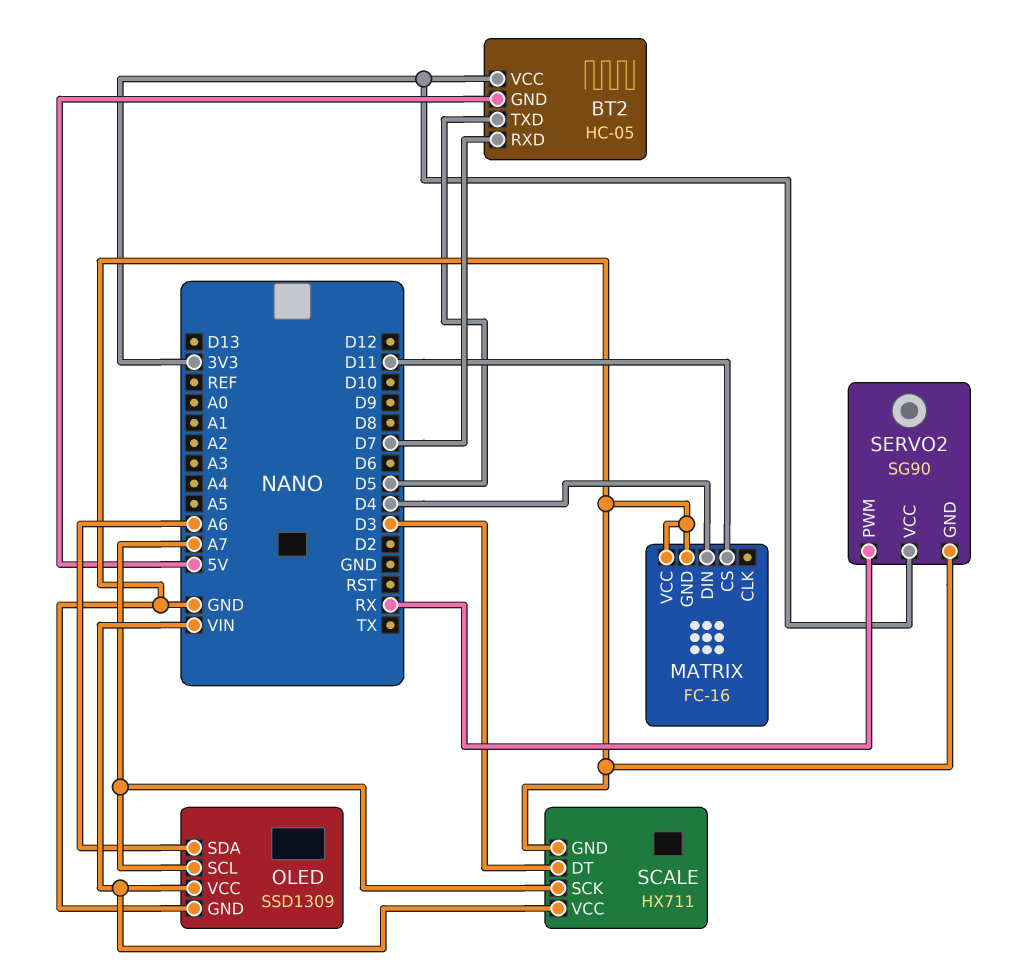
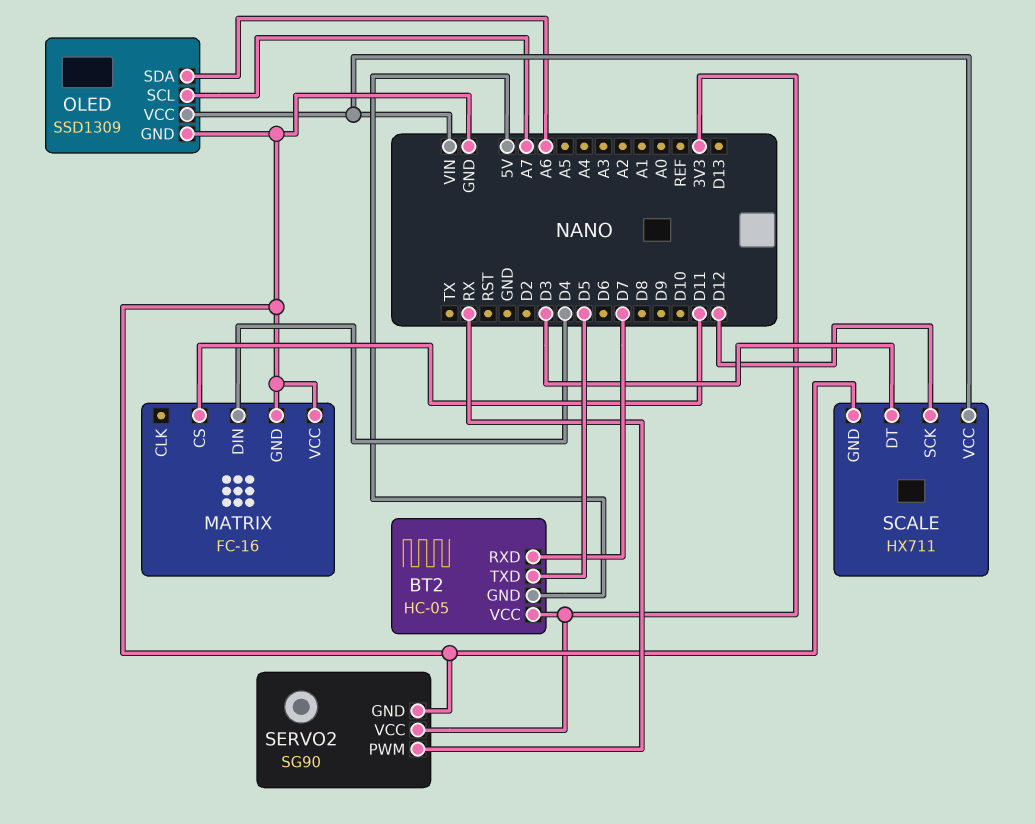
SCALE pin SCK: A7 -> D12

